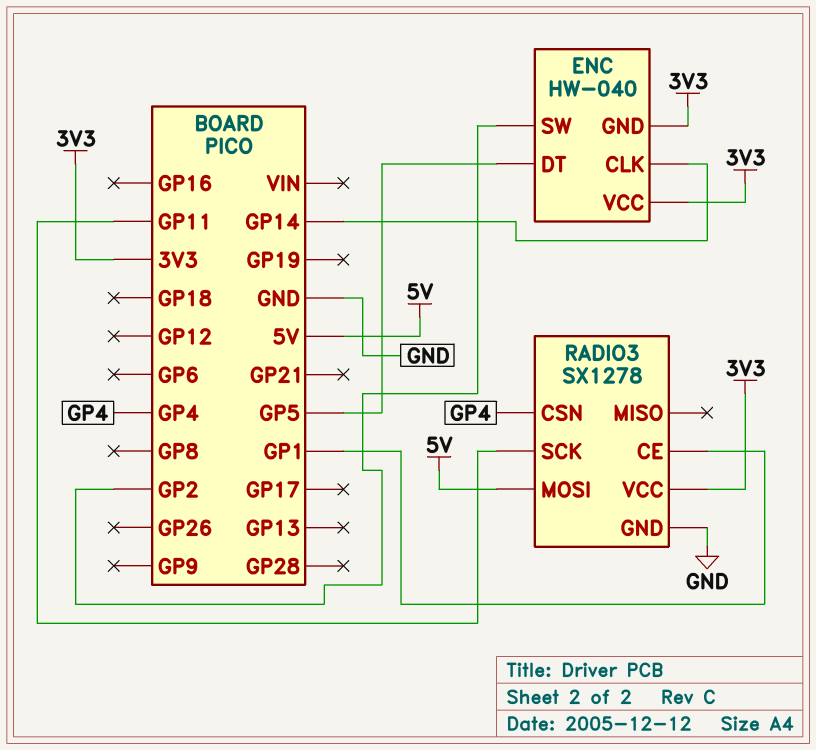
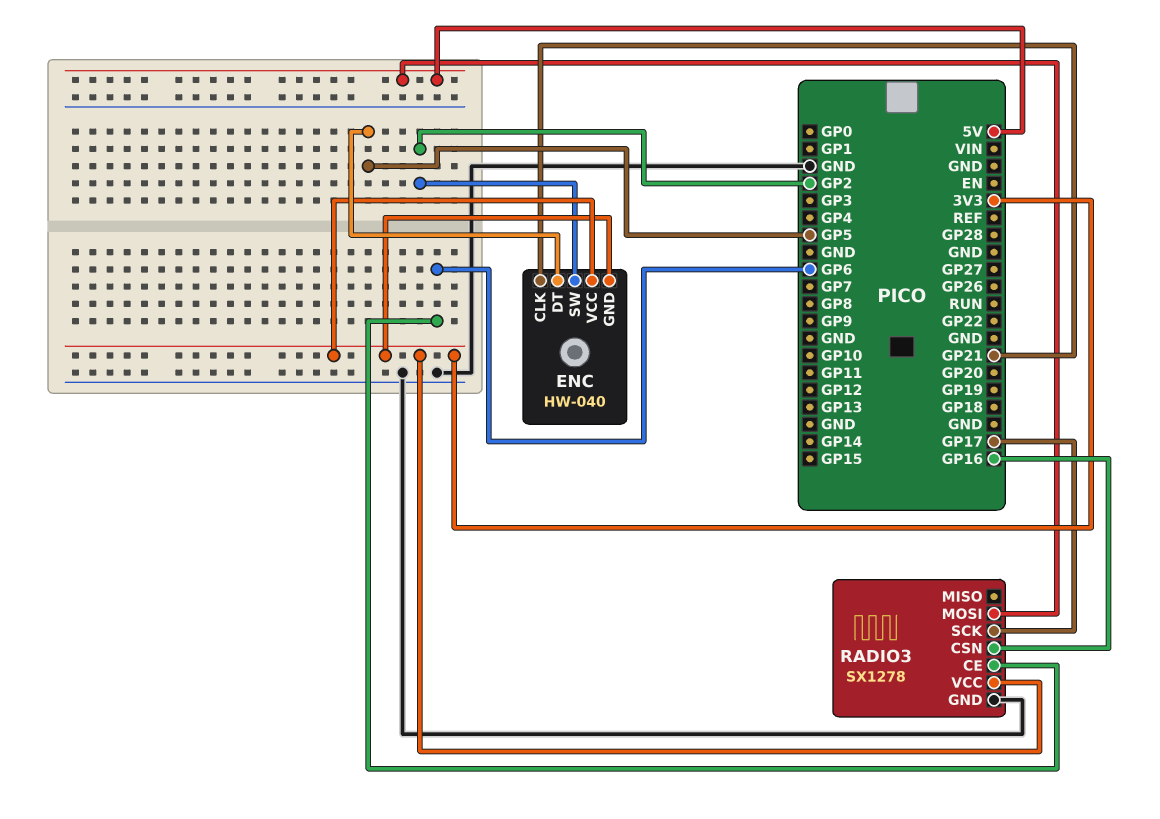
ENC pin CLK: GP14 -> GP21
RADIO3 pin CE: GP1 -> GP6
RADIO3 pin CSN: GP4 -> GP16
RADIO3 pin SCK: GP11 -> GP17

